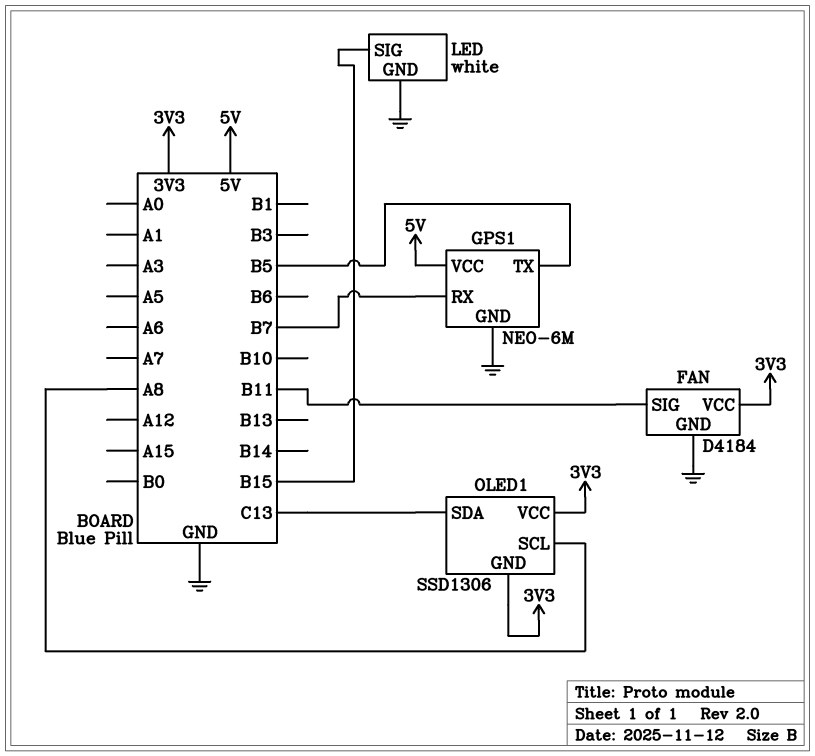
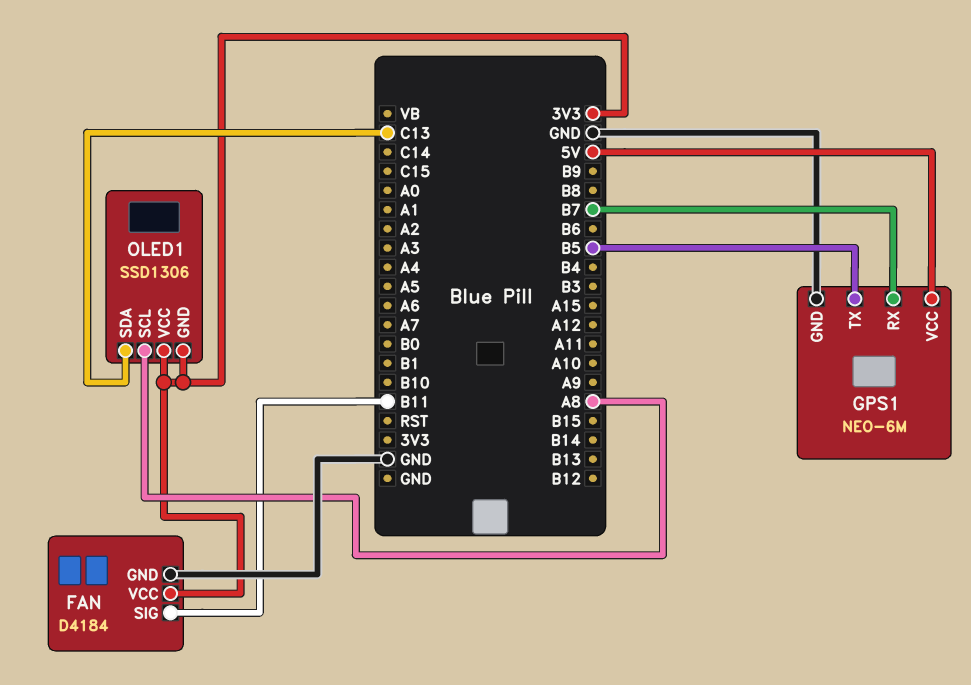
LED: white -> none
LED pin GND: GND -> none
LED pin SIG: B15 -> none

